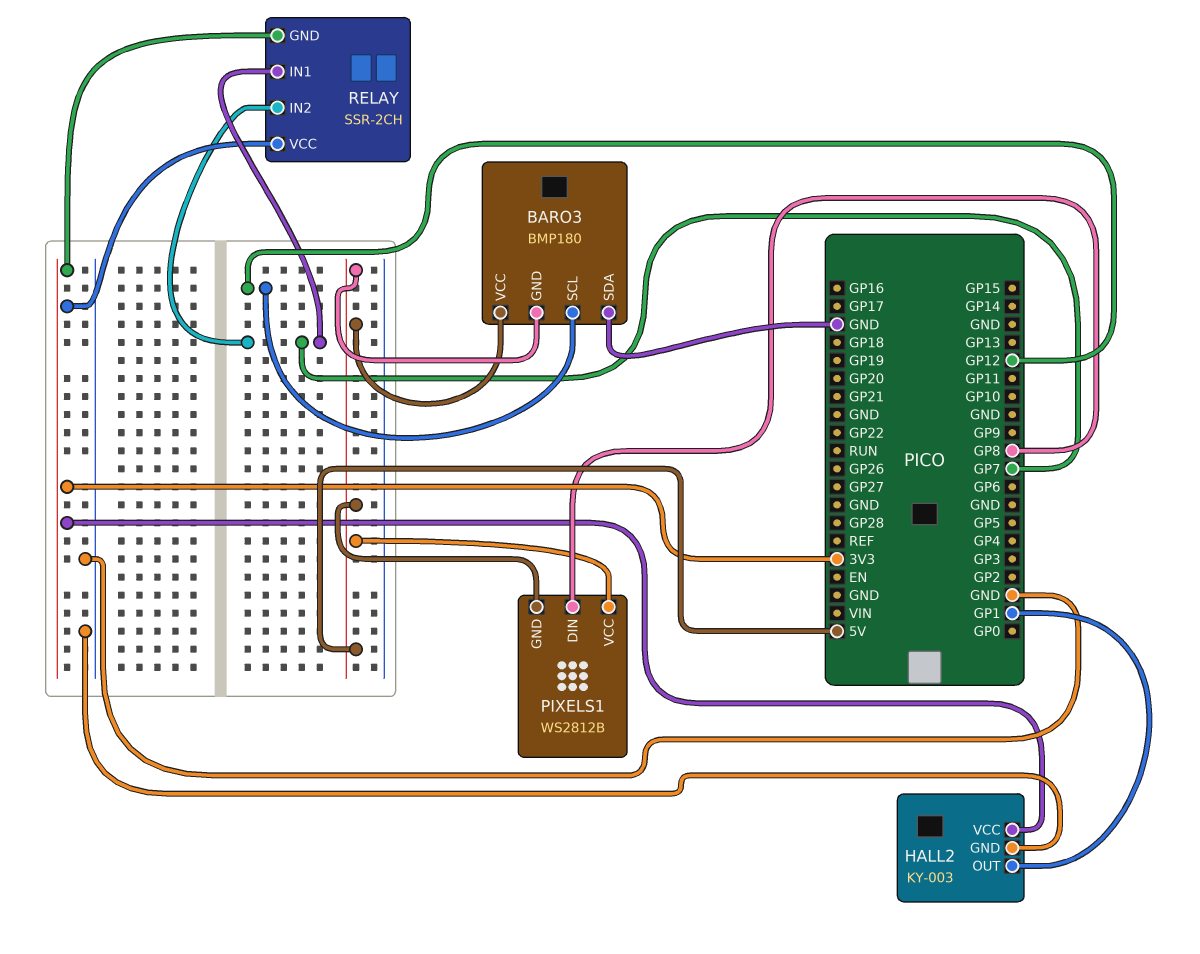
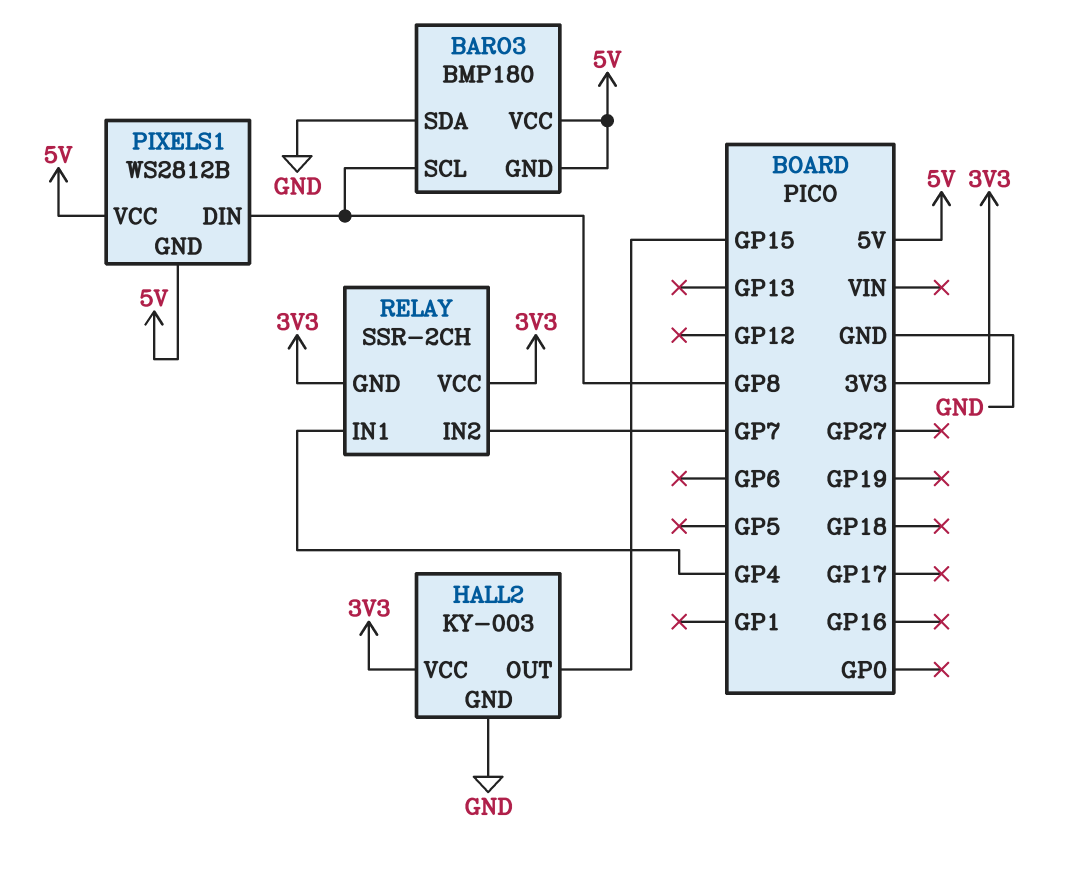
BARO3 pin SCL: GP12 -> GP8
HALL2 pin OUT: GP1 -> GP15
RELAY pin IN1: GP7 -> GP4

